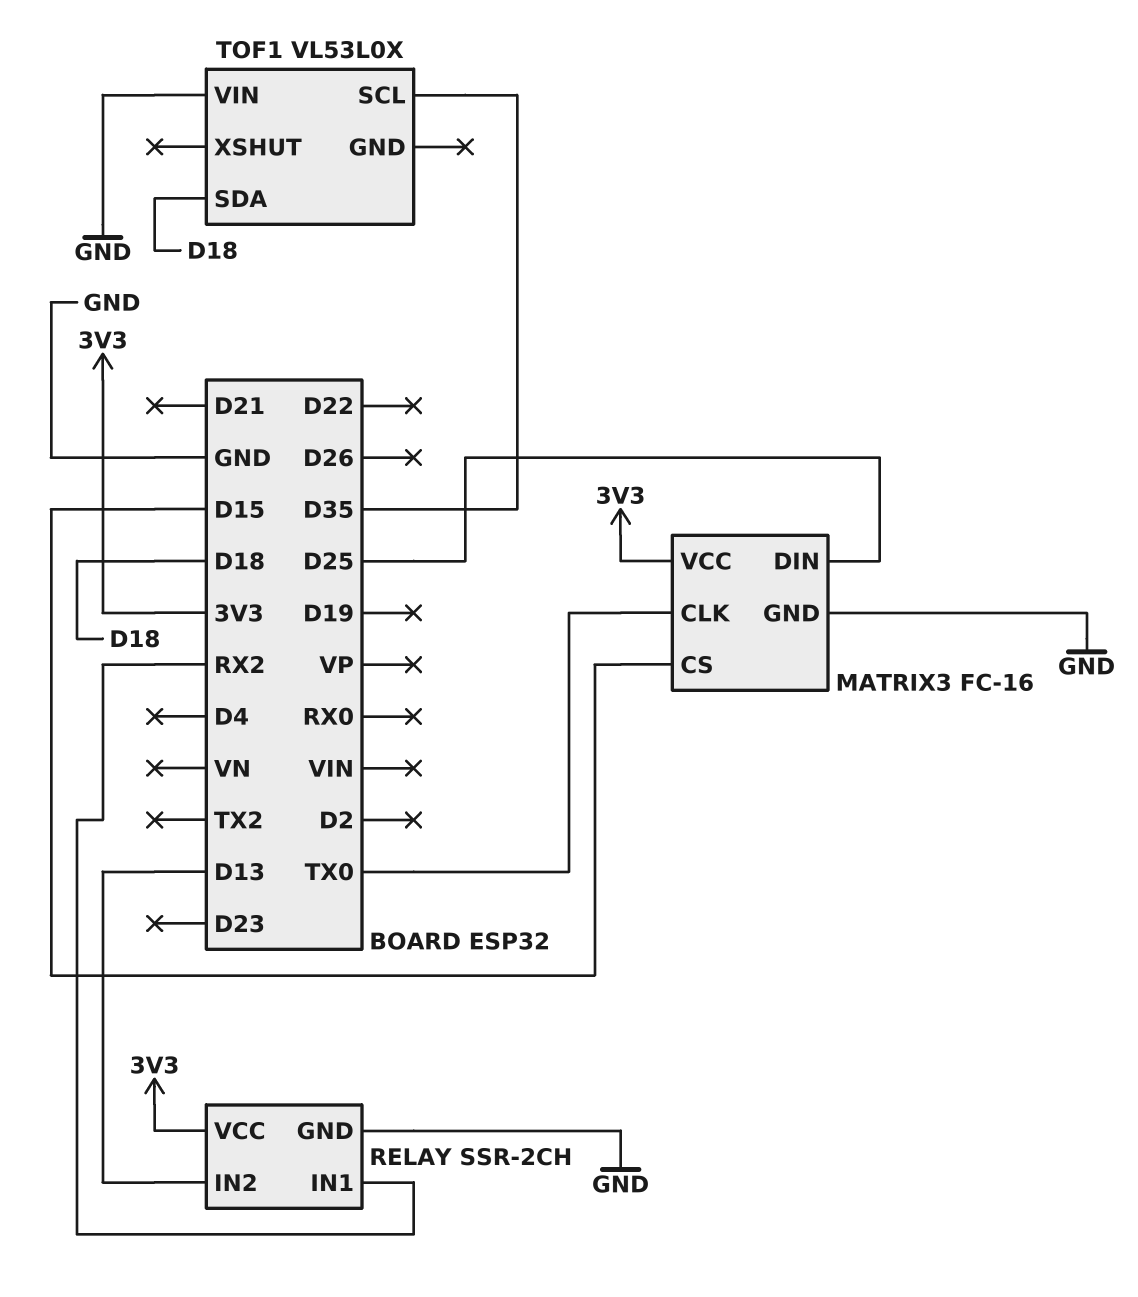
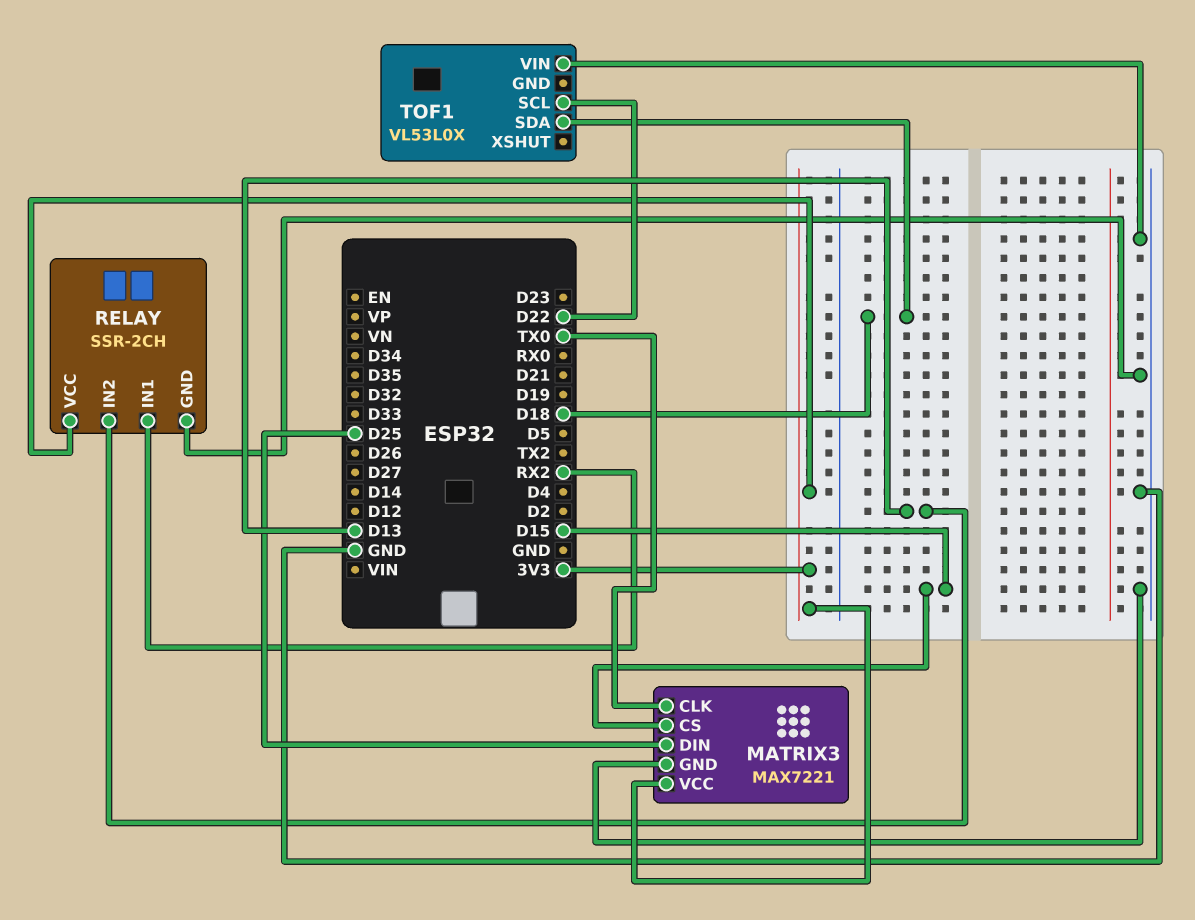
MATRIX3: FC-16 -> MAX7221
TOF1 pin SCL: D35 -> D22

